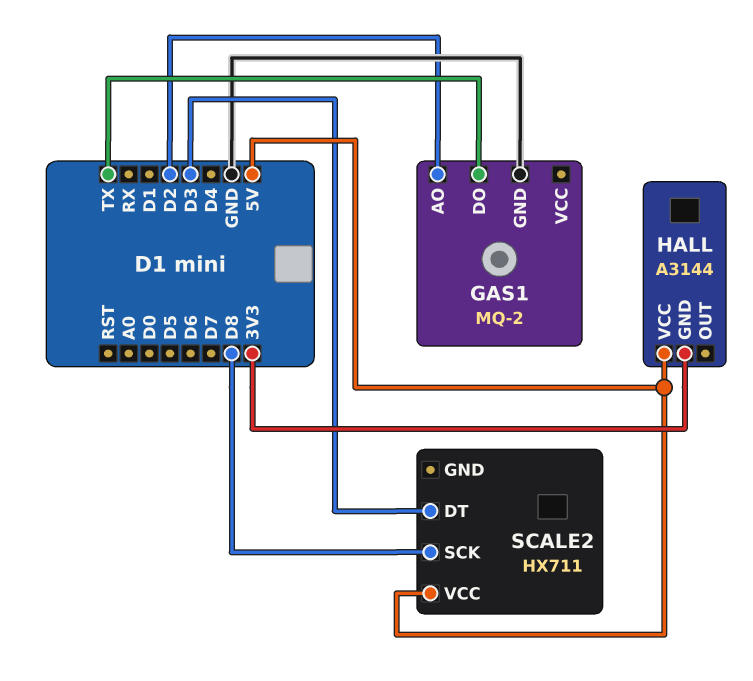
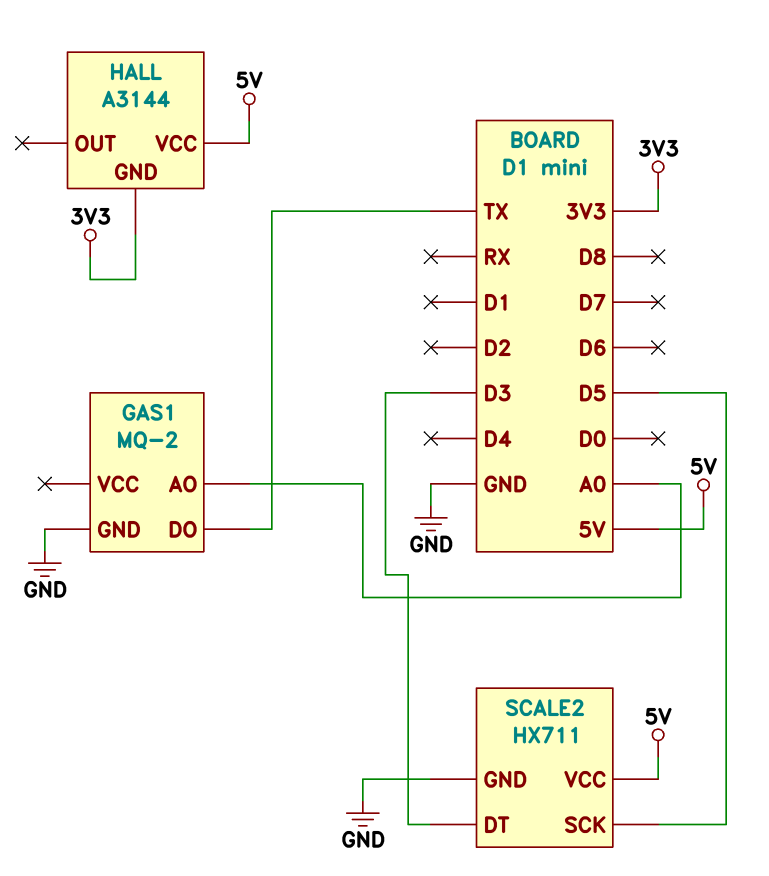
GAS1 pin AO: D2 -> A0
SCALE2 pin GND: none -> GND
SCALE2 pin SCK: D8 -> D5

